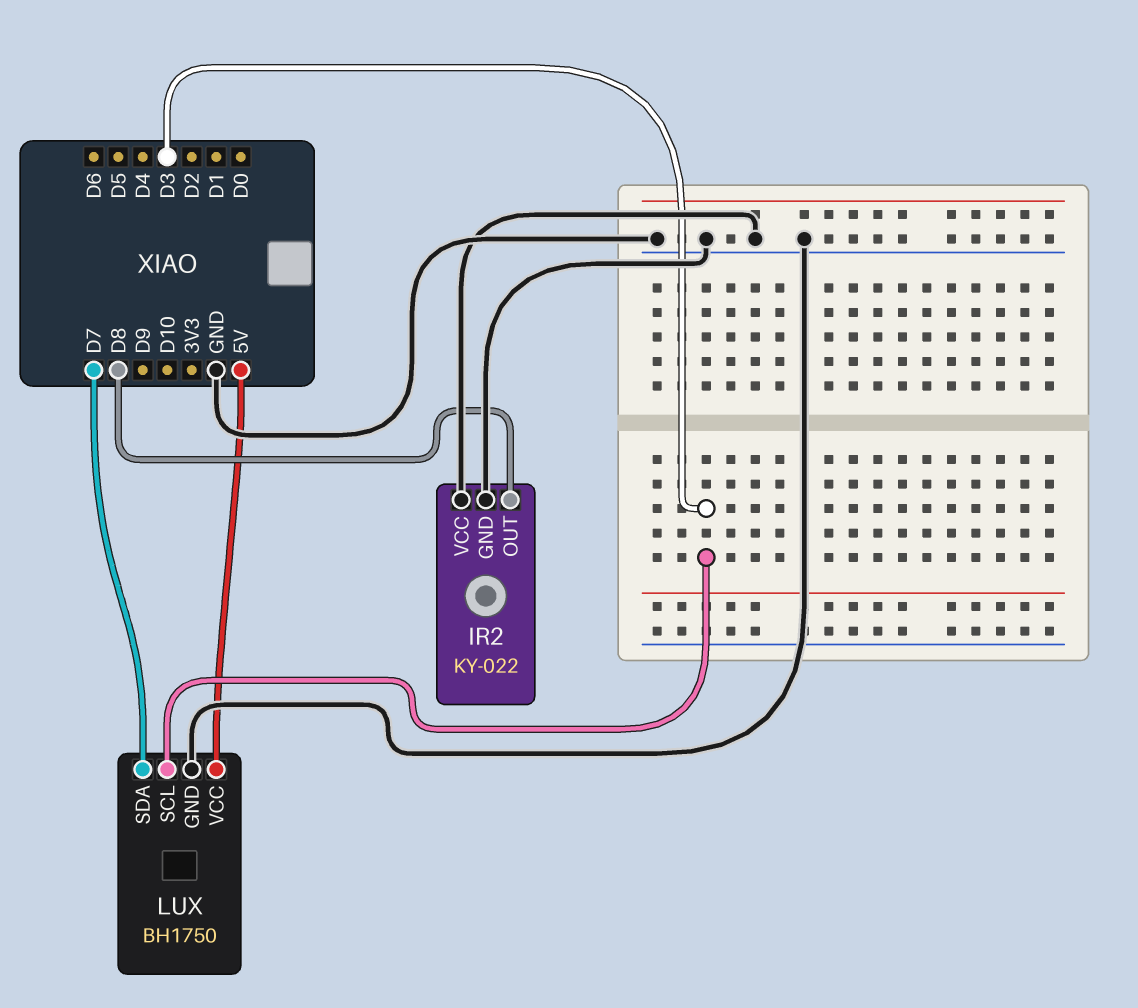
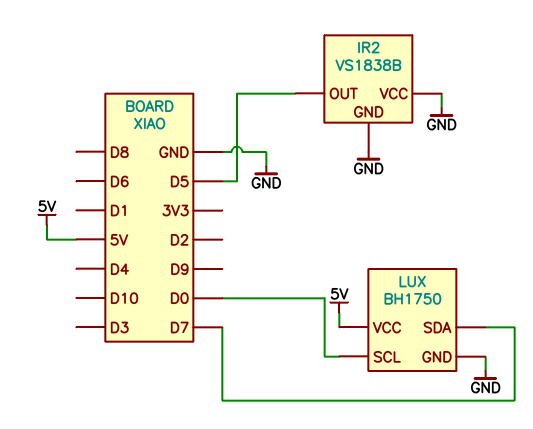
IR2: KY-022 -> VS1838B
IR2 pin OUT: D8 -> D5
LUX pin SCL: D3 -> D0

